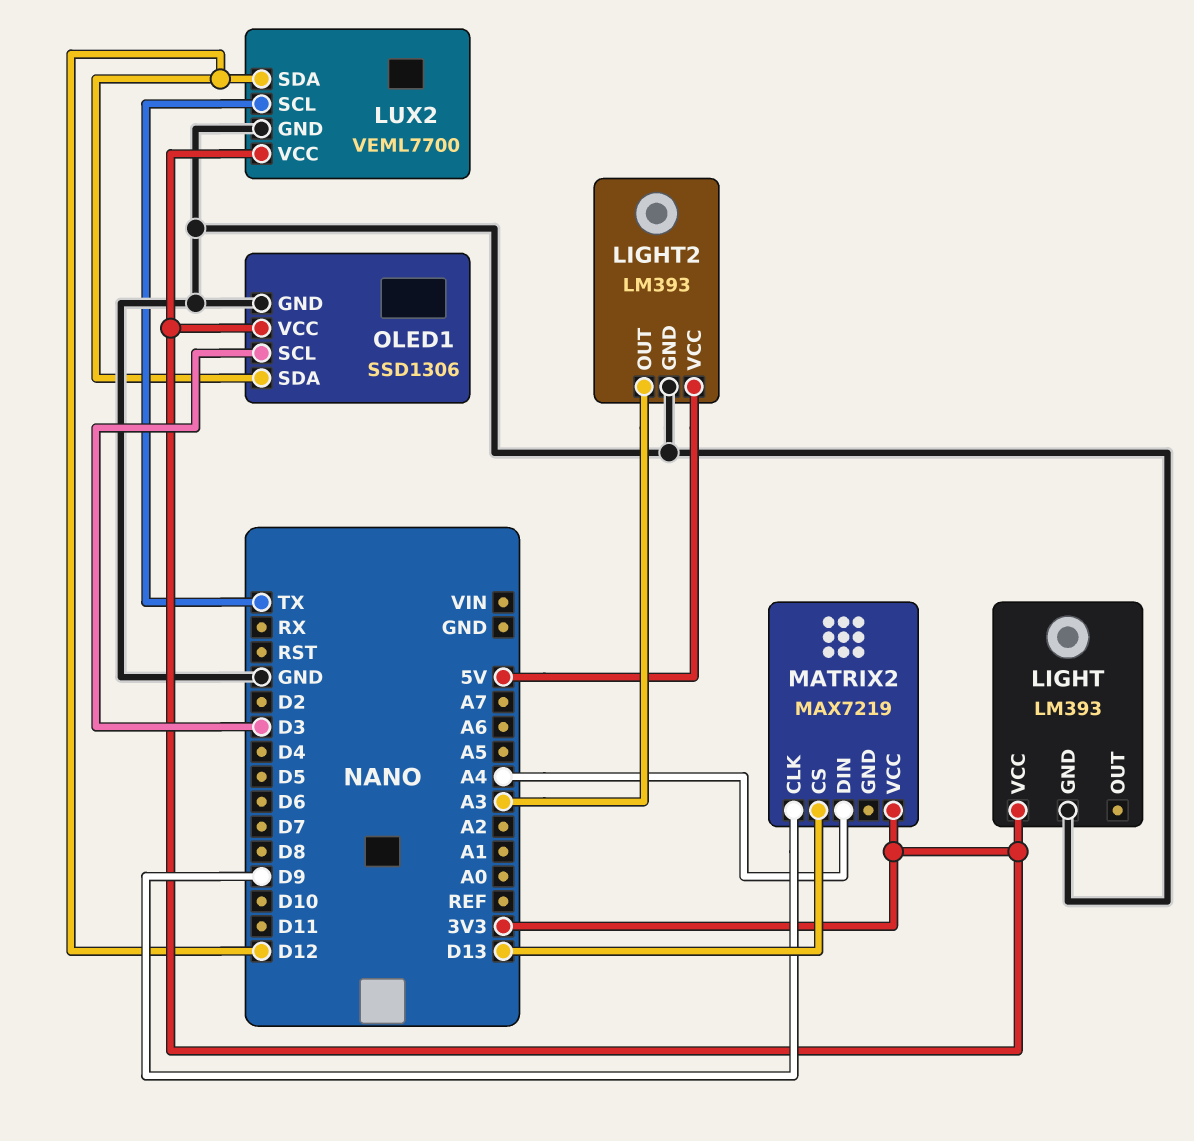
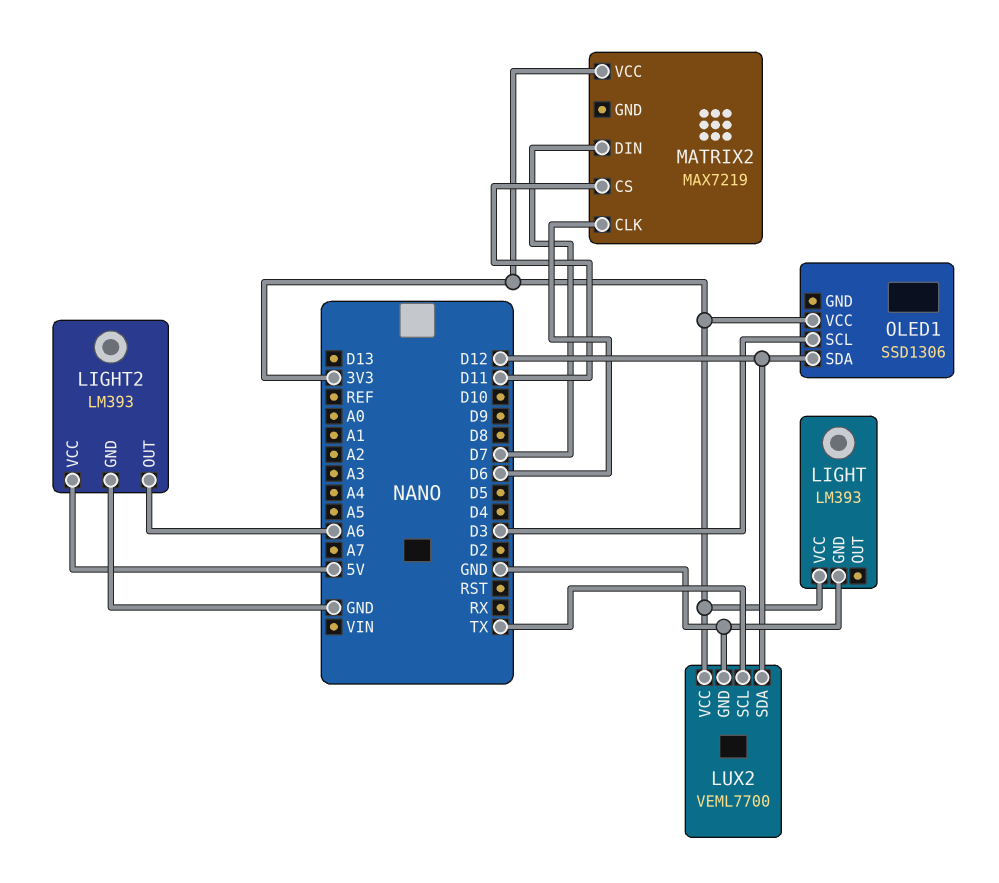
LIGHT2 pin OUT: A3 -> A6
MATRIX2 pin CLK: D9 -> D6
MATRIX2 pin CS: D13 -> D11
MATRIX2 pin DIN: A4 -> D7
OLED1 pin GND: GND -> none

